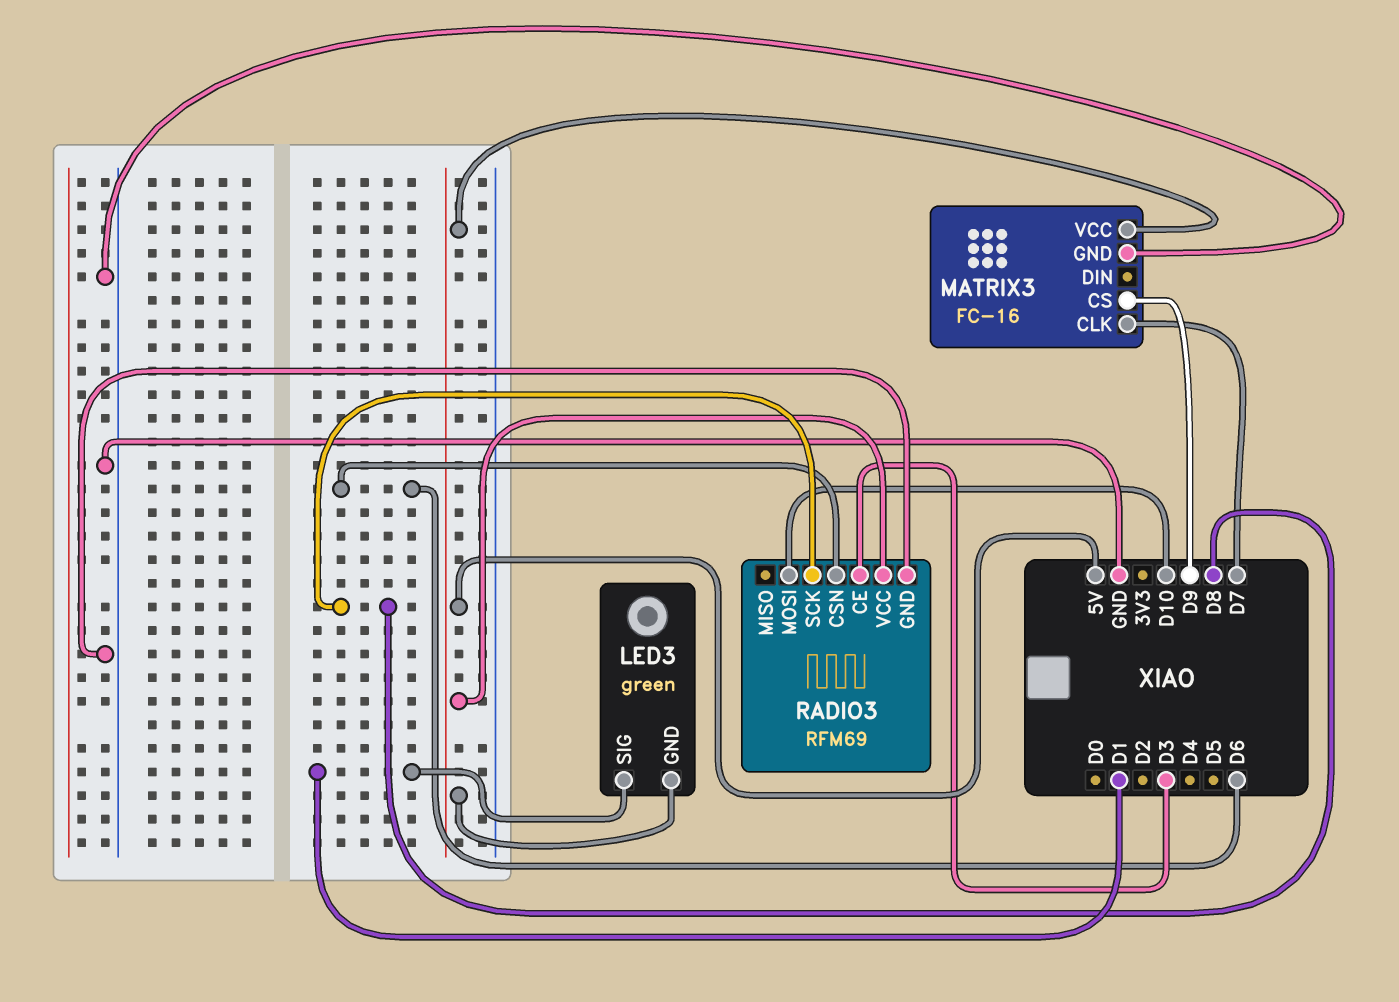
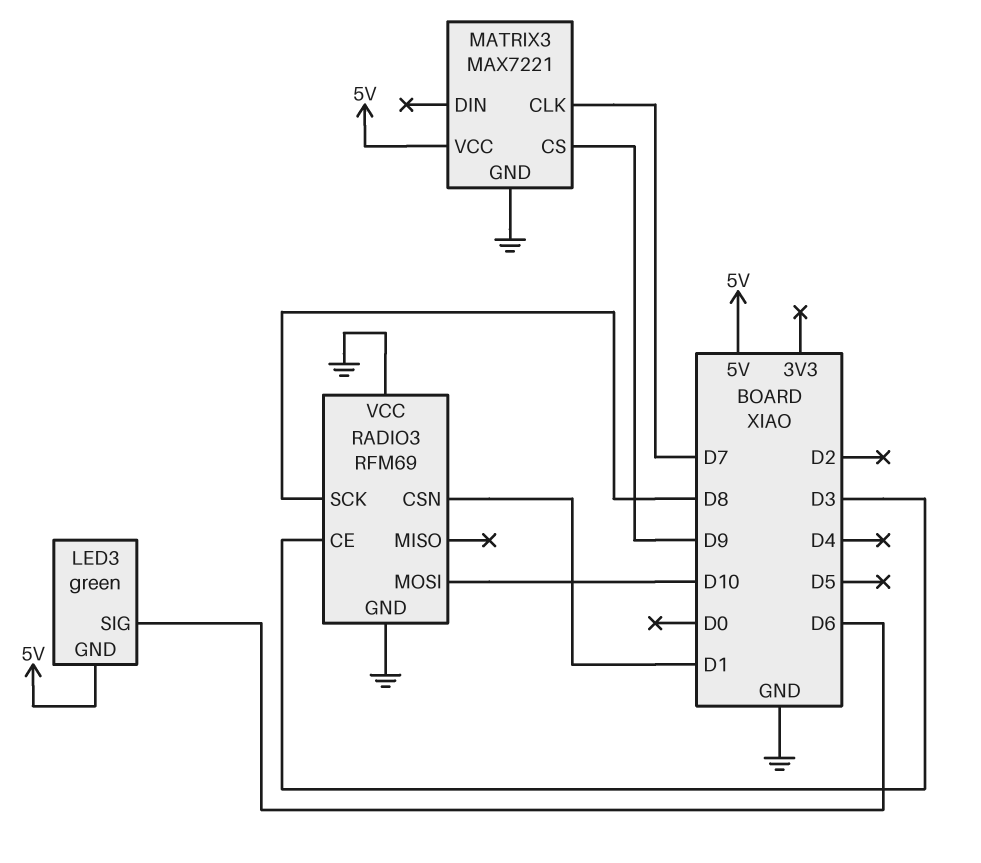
LED3 pin SIG: D1 -> D6
MATRIX3: FC-16 -> MAX7221
RADIO3 pin CSN: D6 -> D1
RADIO3 pin VCC: 5V -> GND

